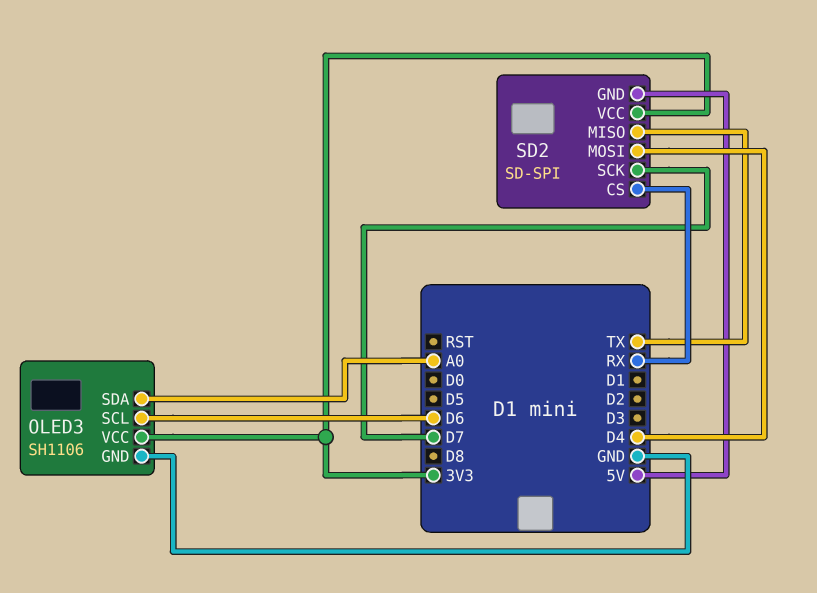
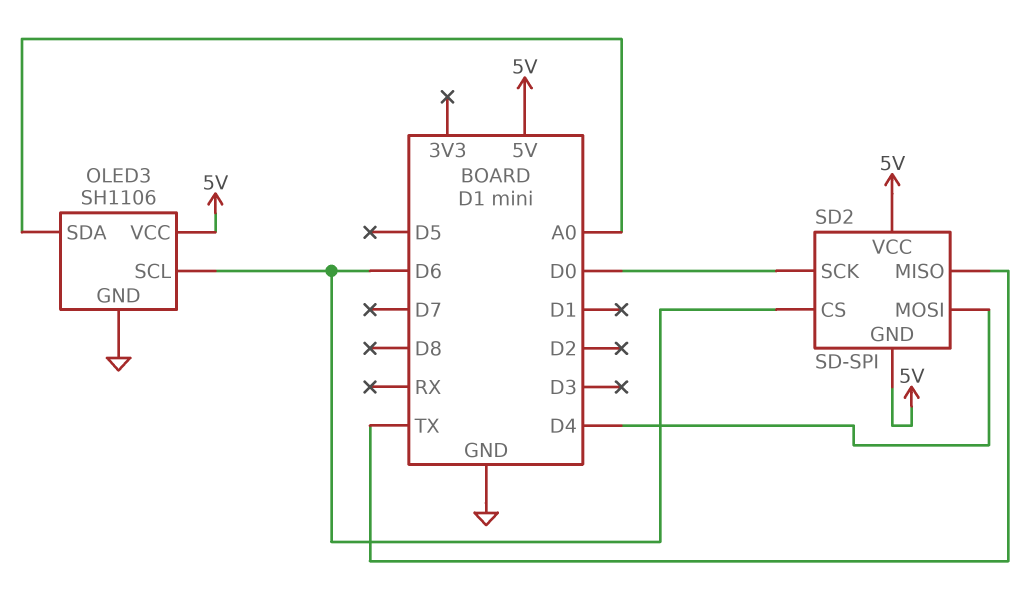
OLED3 pin VCC: 3V3 -> 5V
SD2 pin CS: RX -> D6
SD2 pin SCK: D7 -> D0
SD2 pin VCC: 3V3 -> 5V

